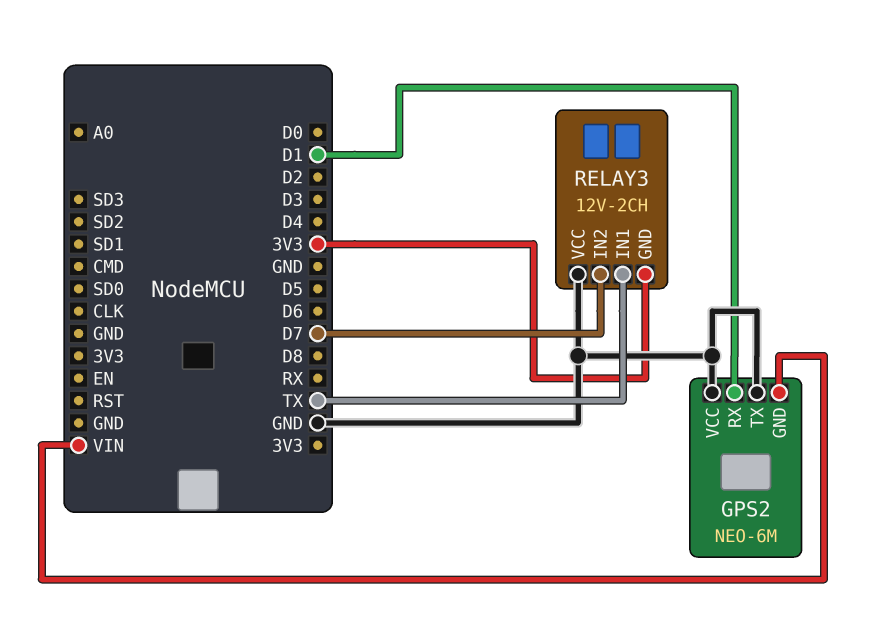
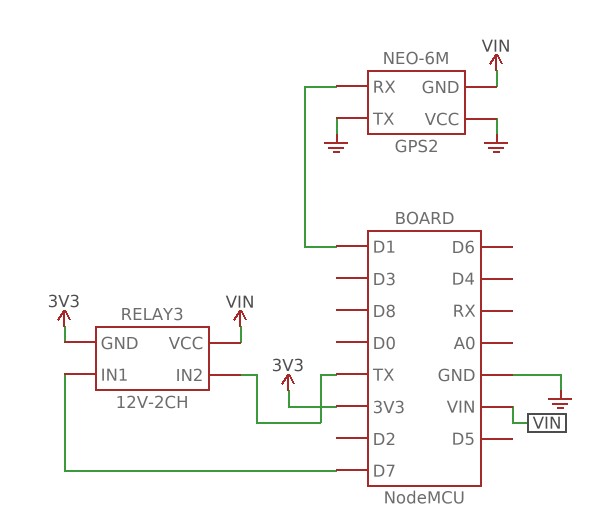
RELAY3 pin IN1: TX -> D7
RELAY3 pin IN2: D7 -> TX
RELAY3 pin VCC: GND -> VIN

